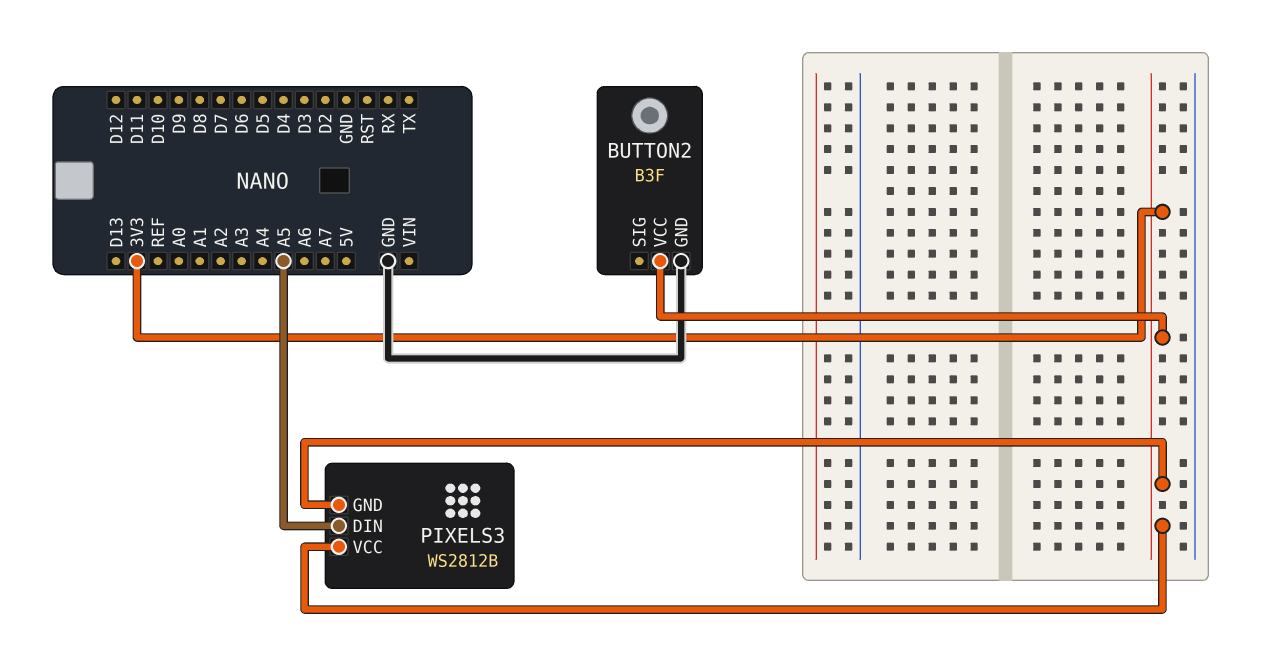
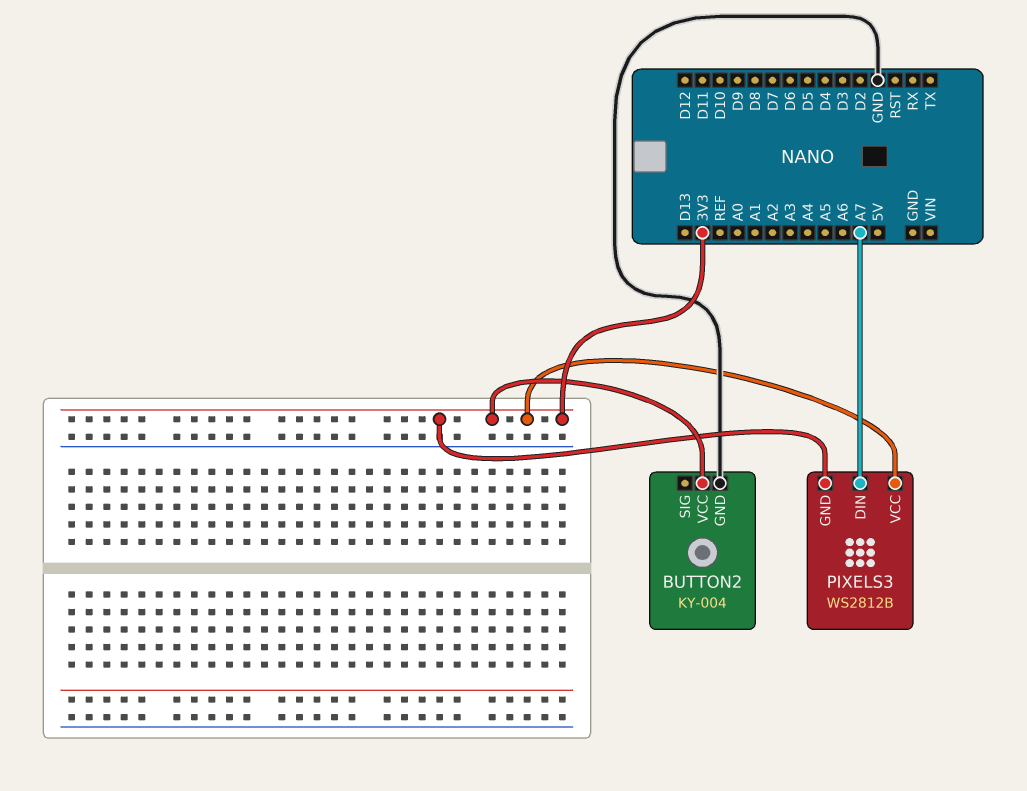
BUTTON2: B3F -> KY-004
PIXELS3 pin DIN: A5 -> A7

